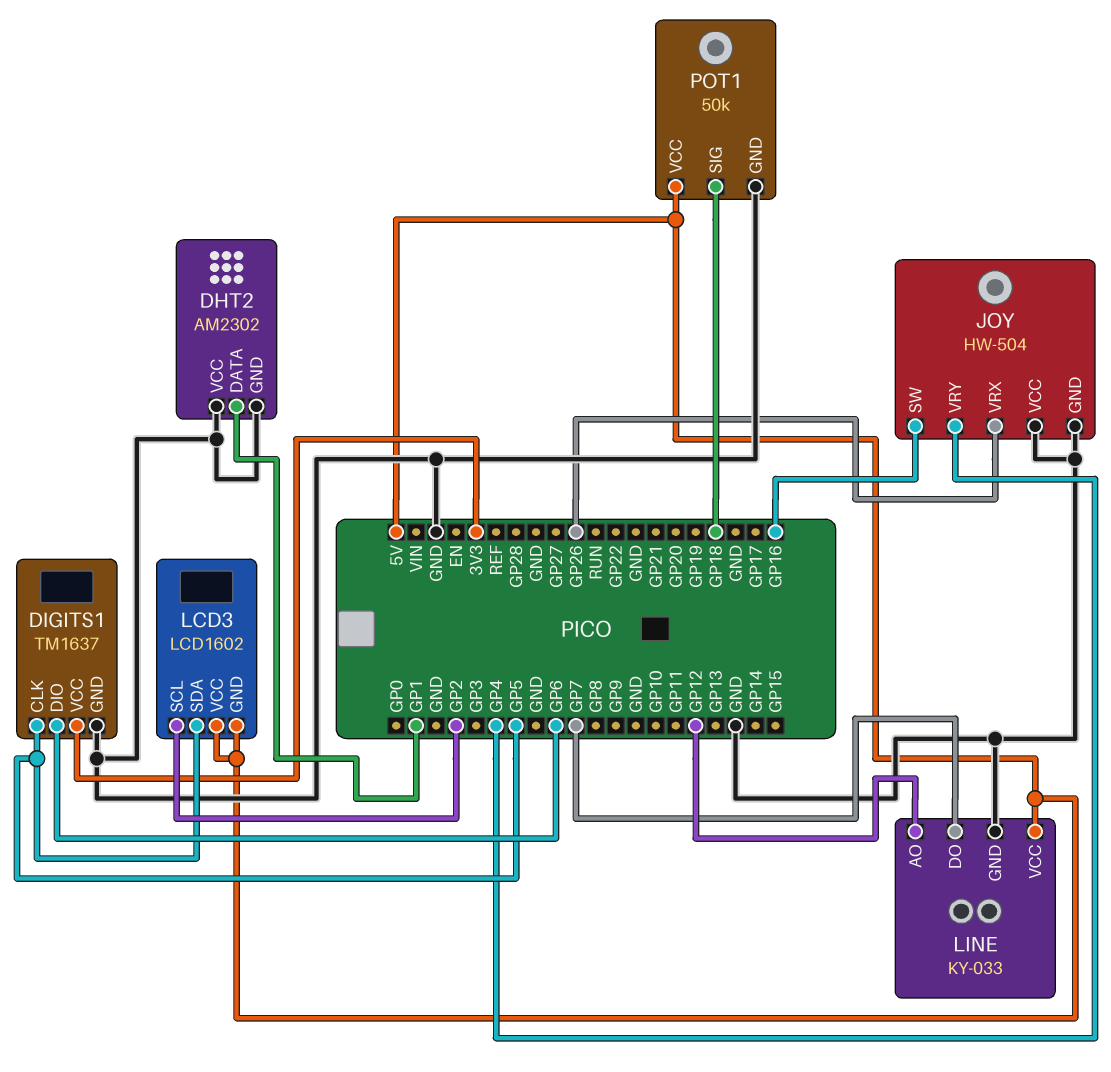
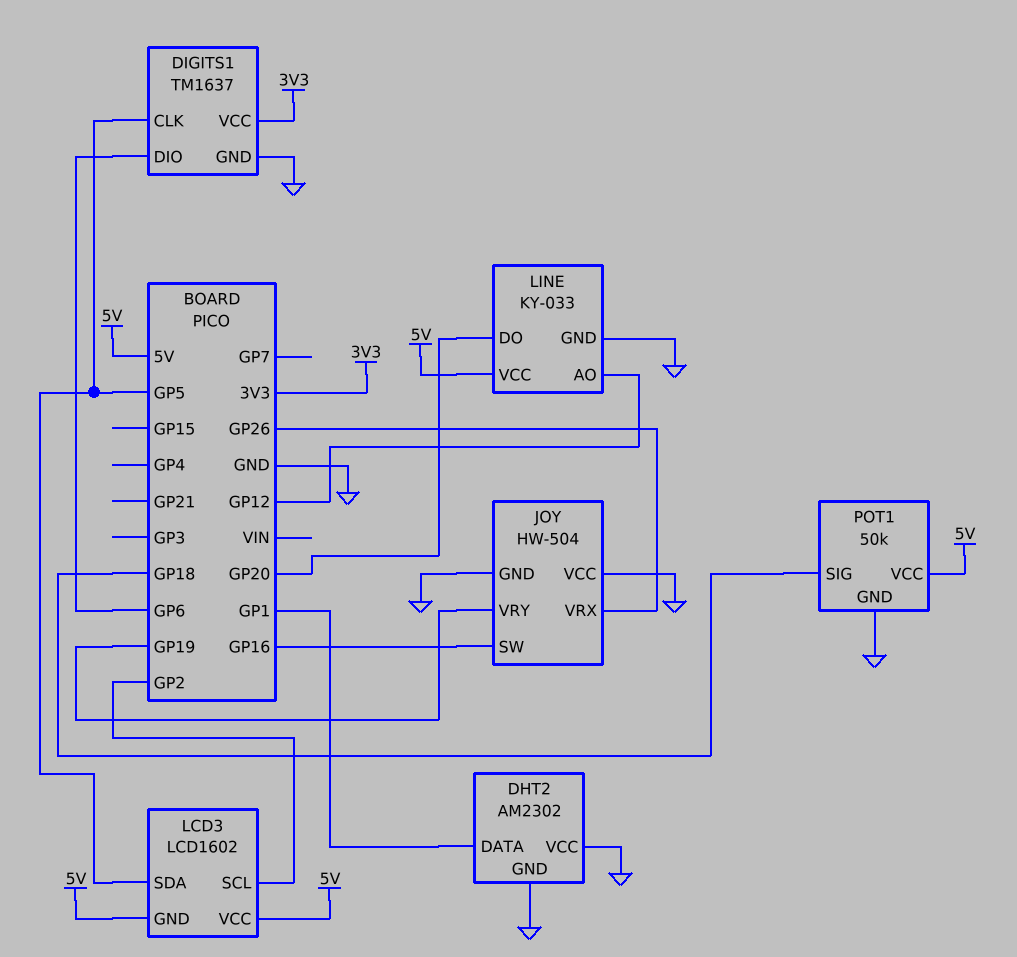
JOY pin VRY: GP4 -> GP19
LINE pin DO: GP7 -> GP20

